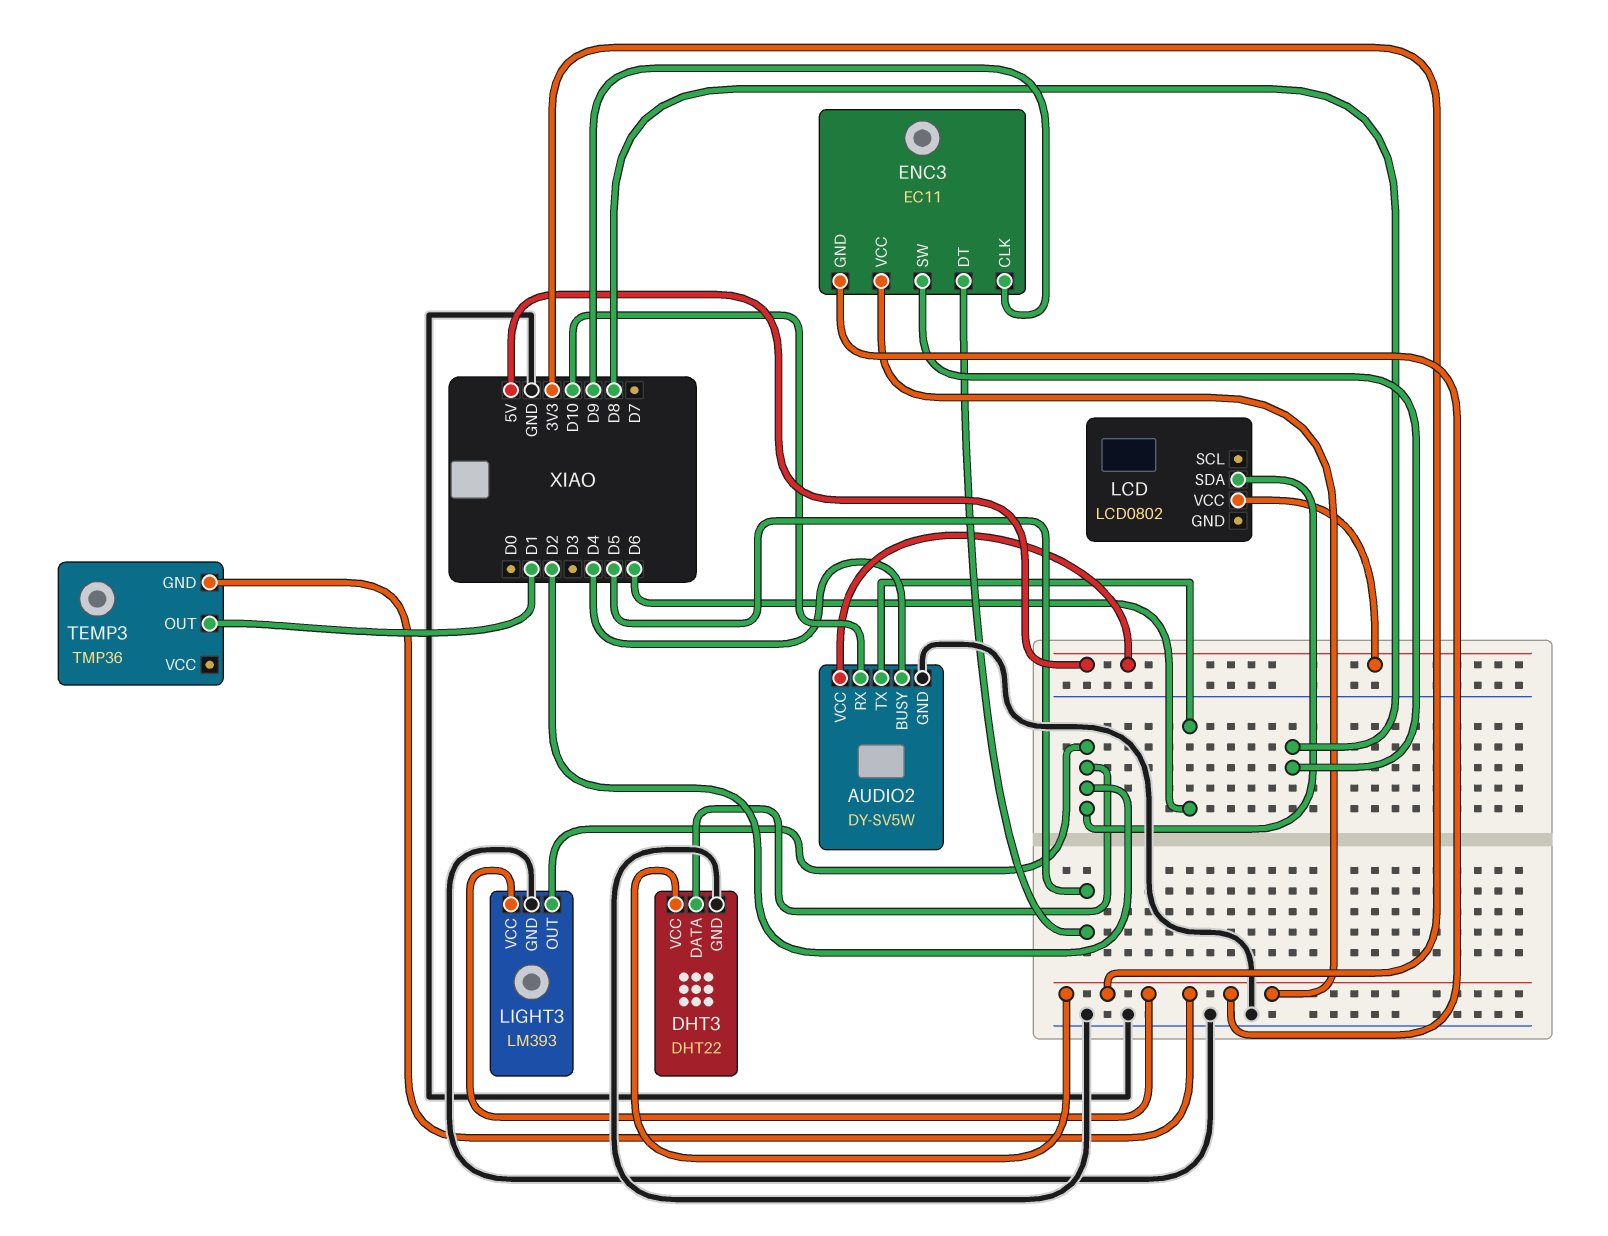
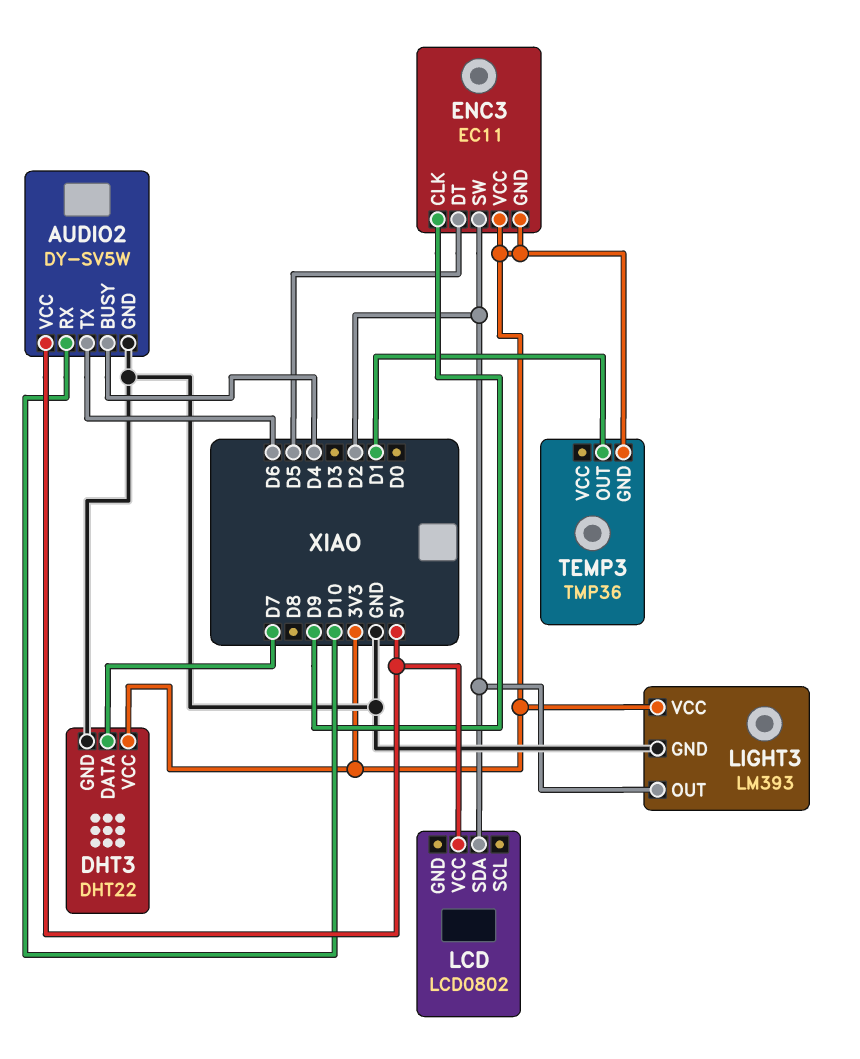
DHT3 pin DATA: D2 -> D7
ENC3 pin SW: D8 -> D2

